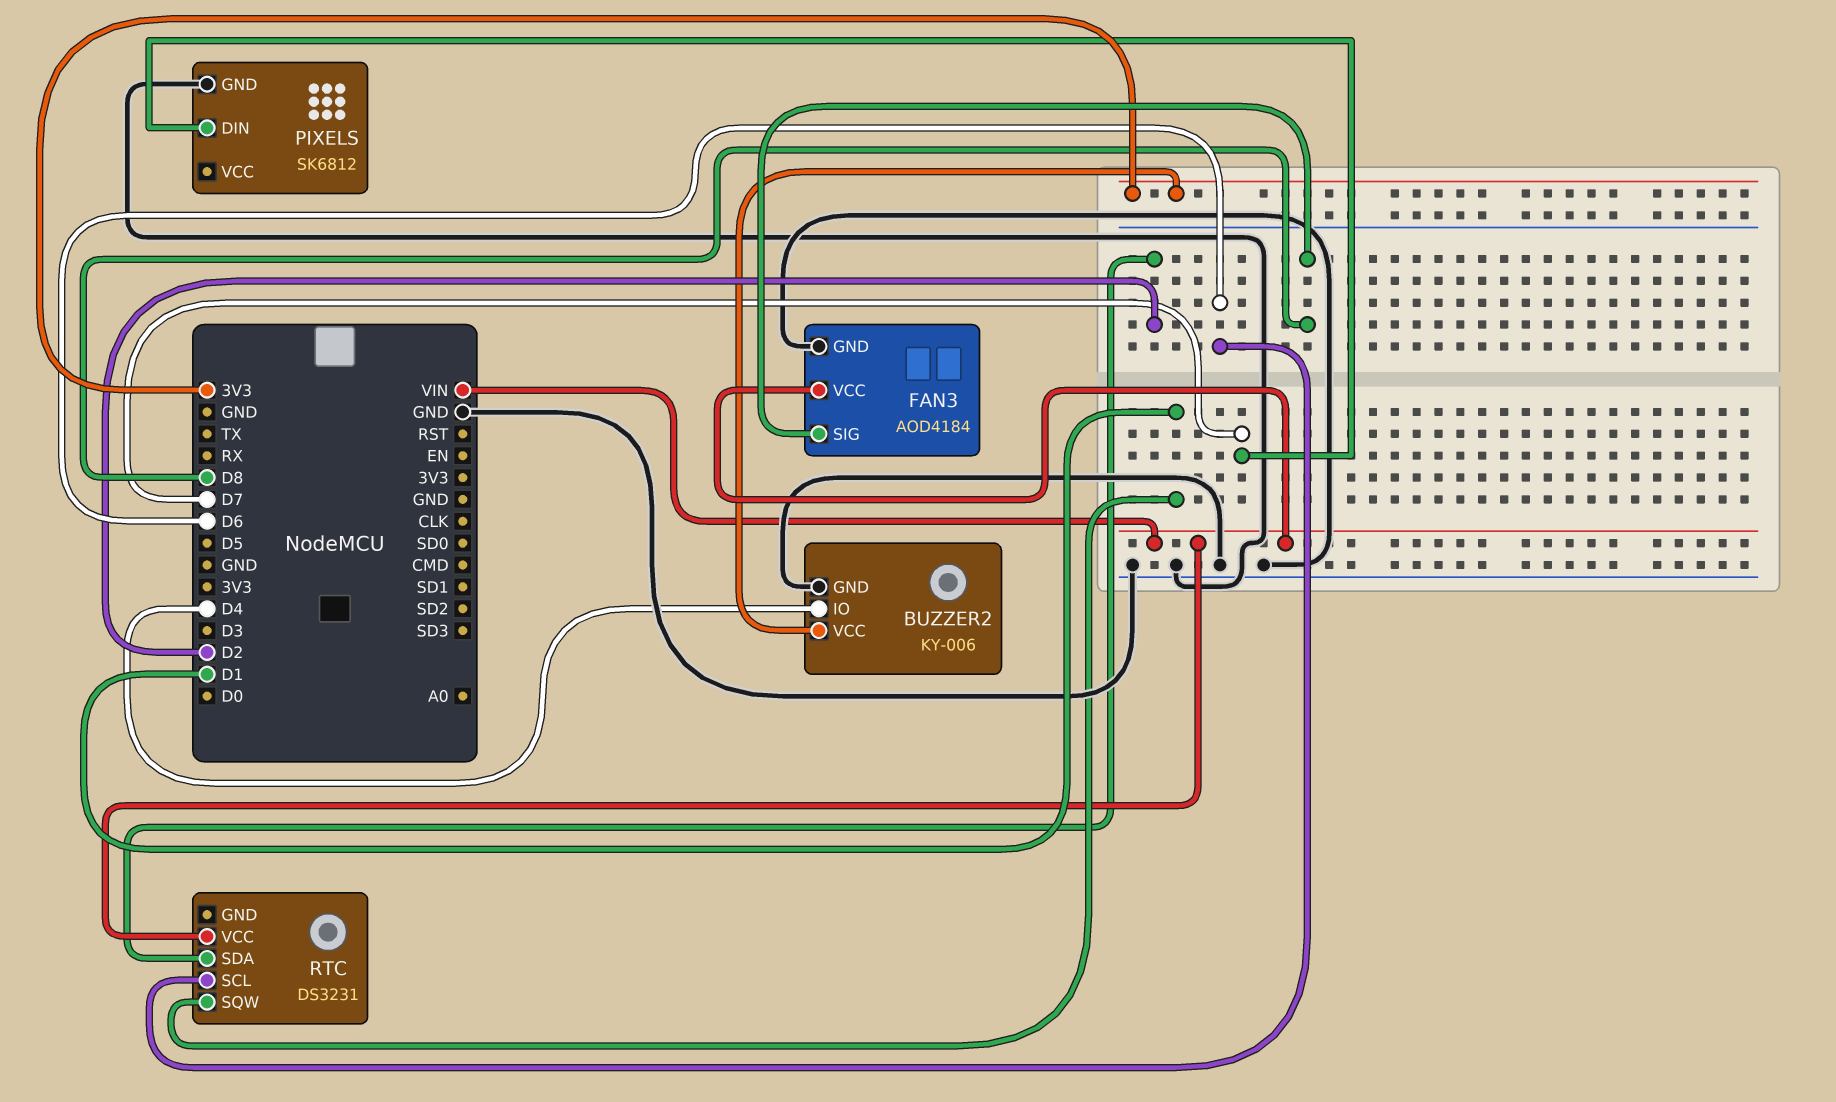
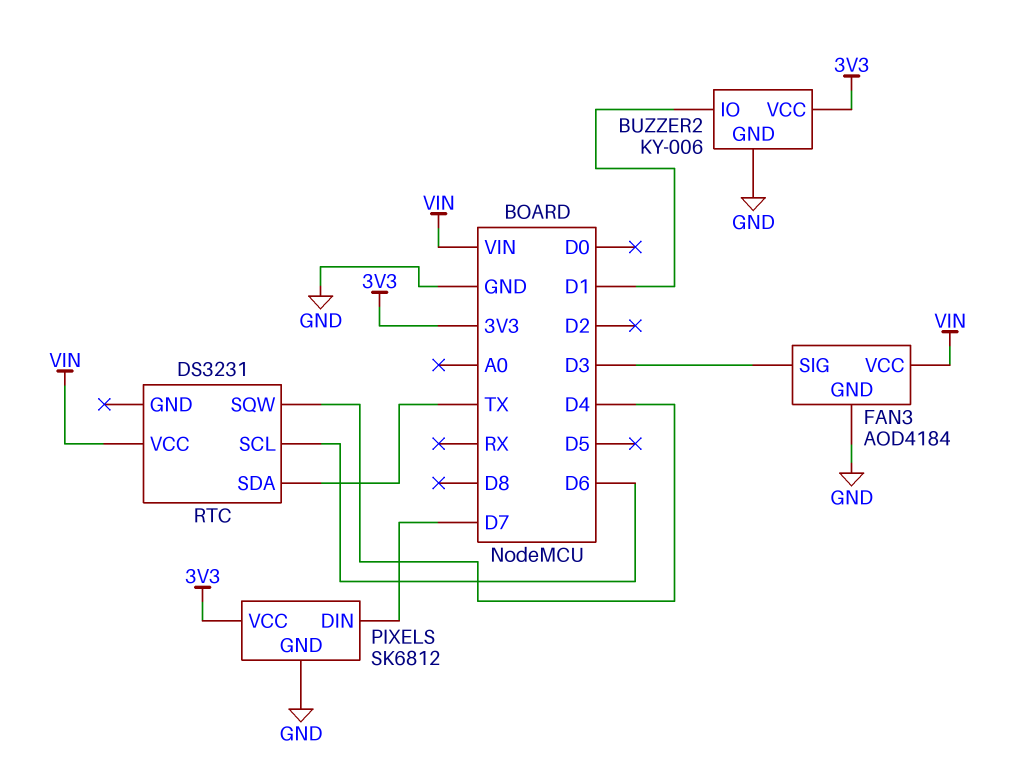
BUZZER2 pin IO: D4 -> D1
FAN3 pin SIG: D8 -> D3
PIXELS pin VCC: none -> 3V3
RTC pin SDA: D2 -> TX
RTC pin SQW: D1 -> D4

